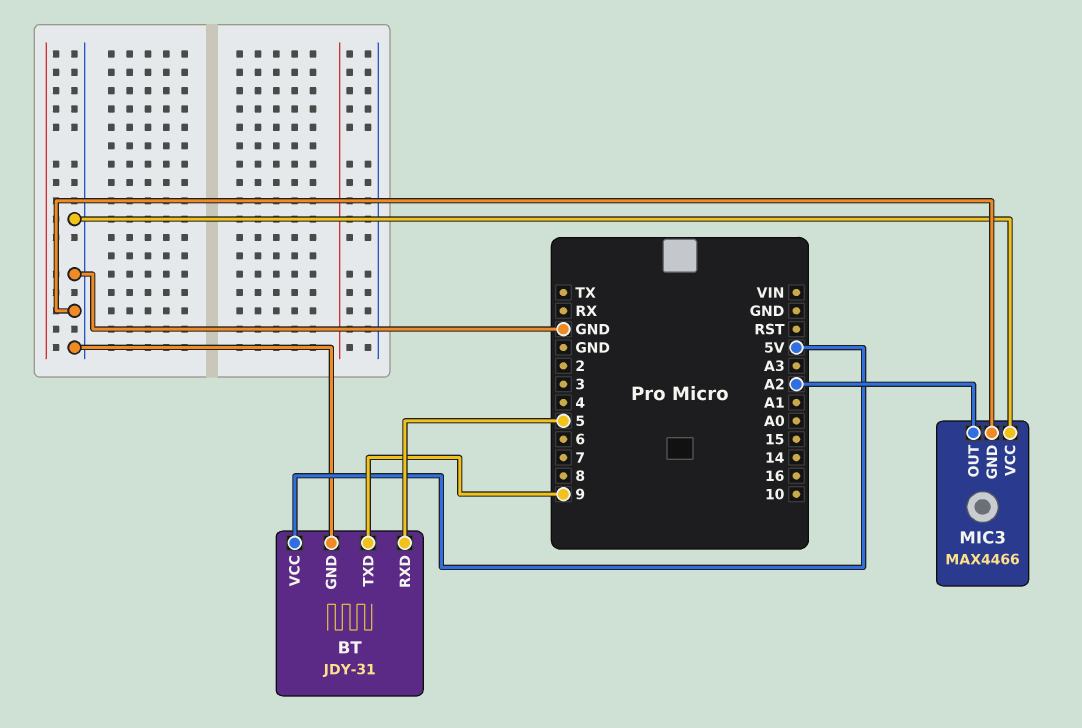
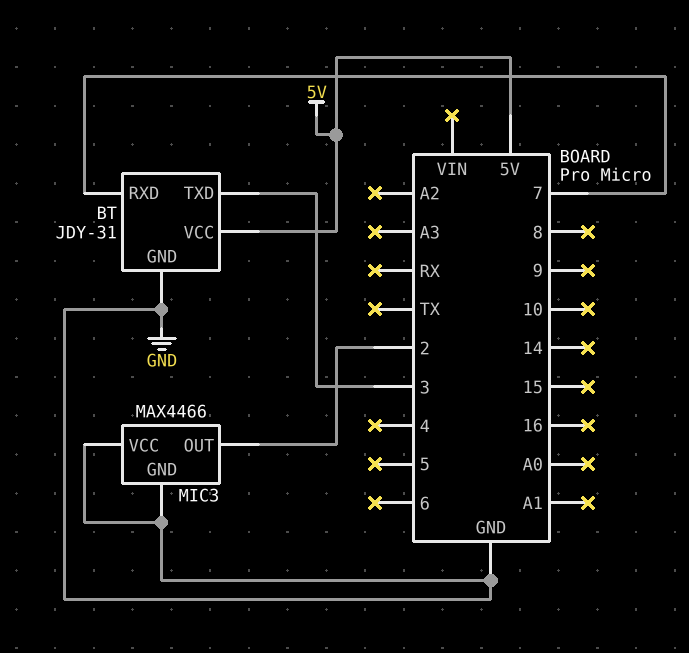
BT pin RXD: 5 -> 7
BT pin TXD: 9 -> 3
MIC3 pin OUT: A2 -> 2

